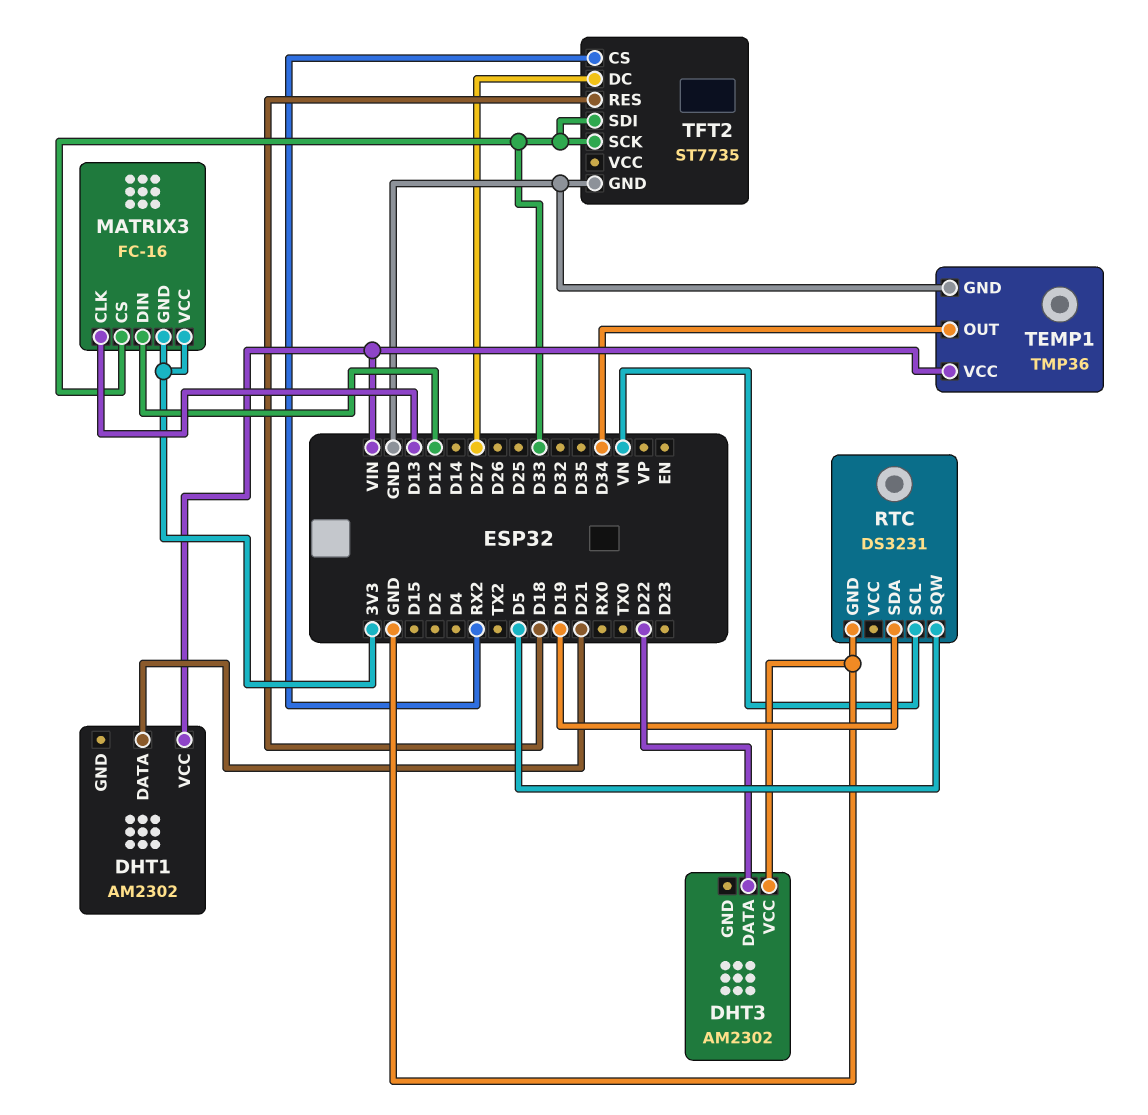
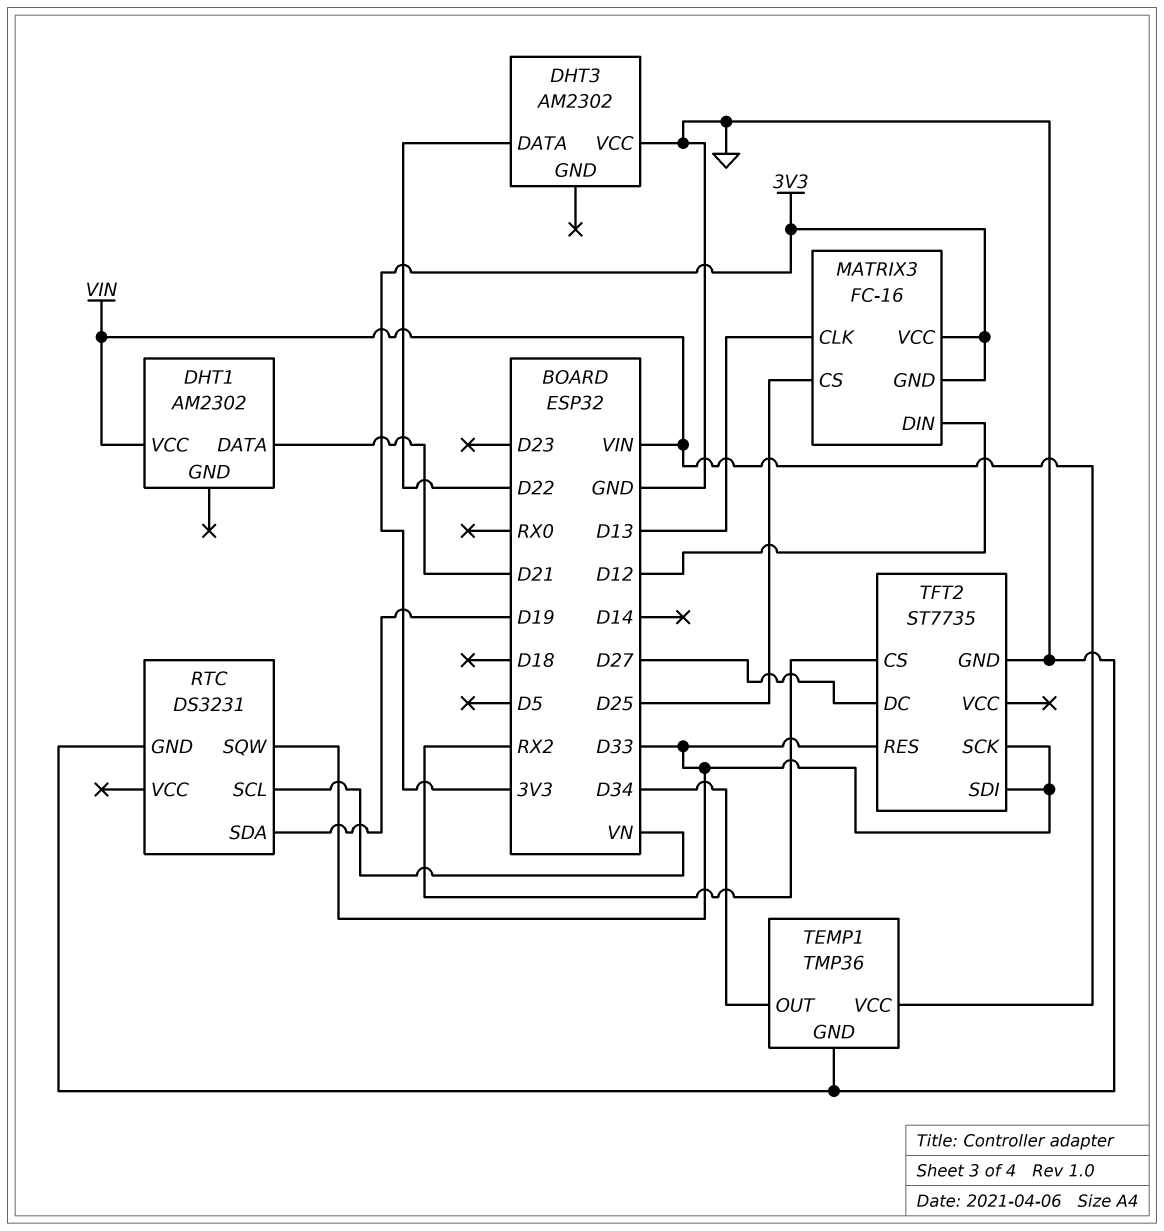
MATRIX3 pin CS: D33 -> D25
RTC pin SQW: D5 -> D33
TFT2 pin RES: D18 -> D33

